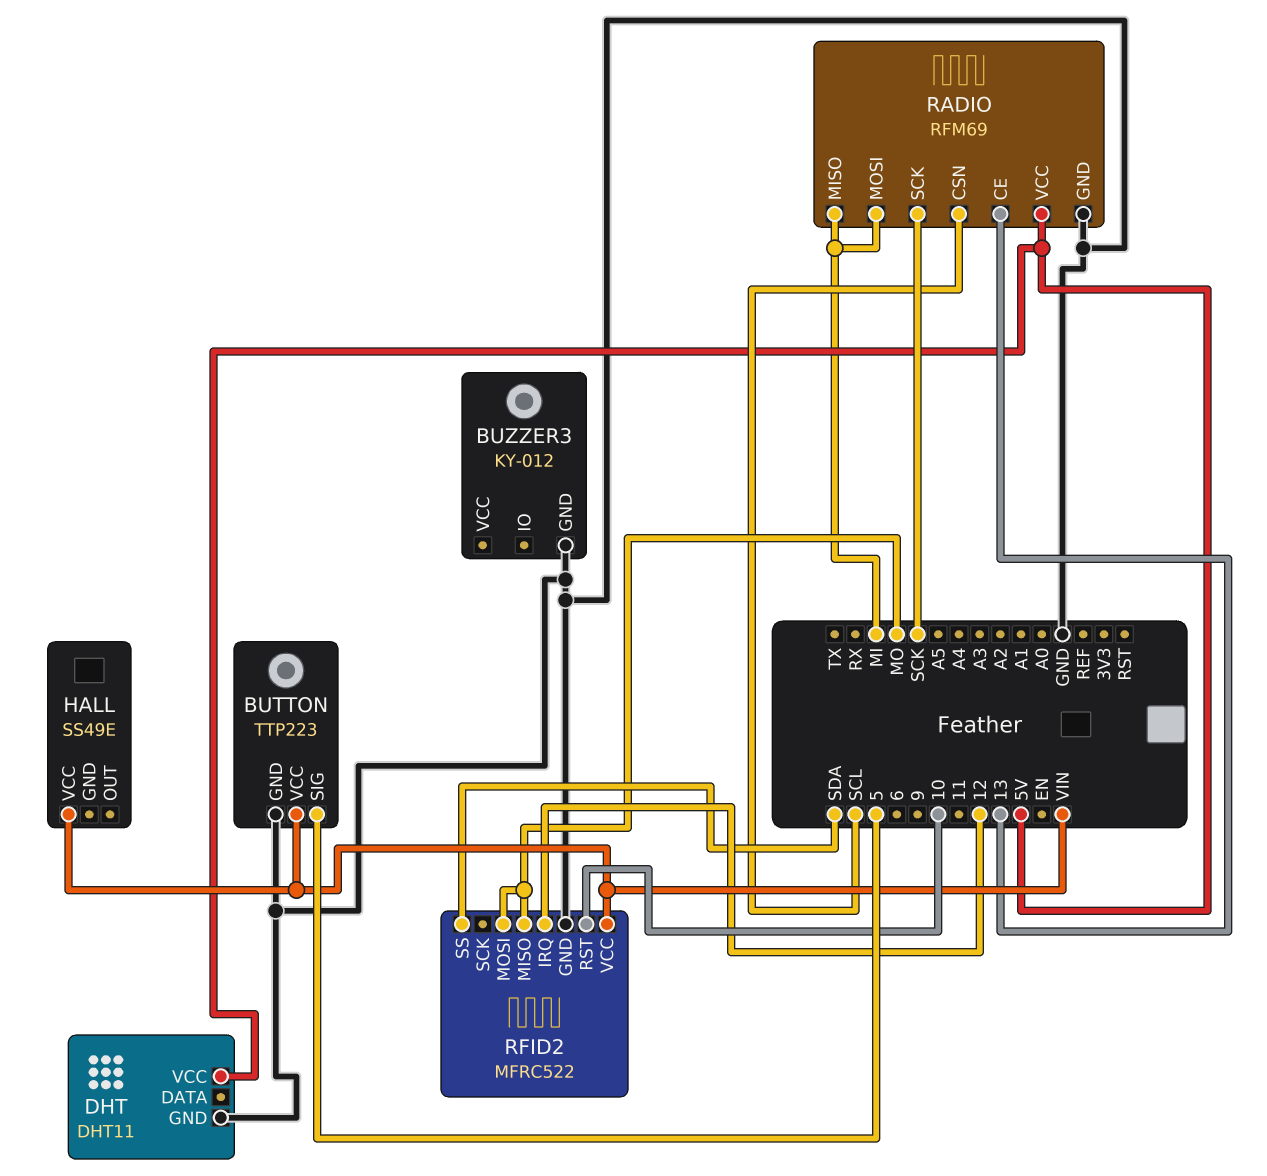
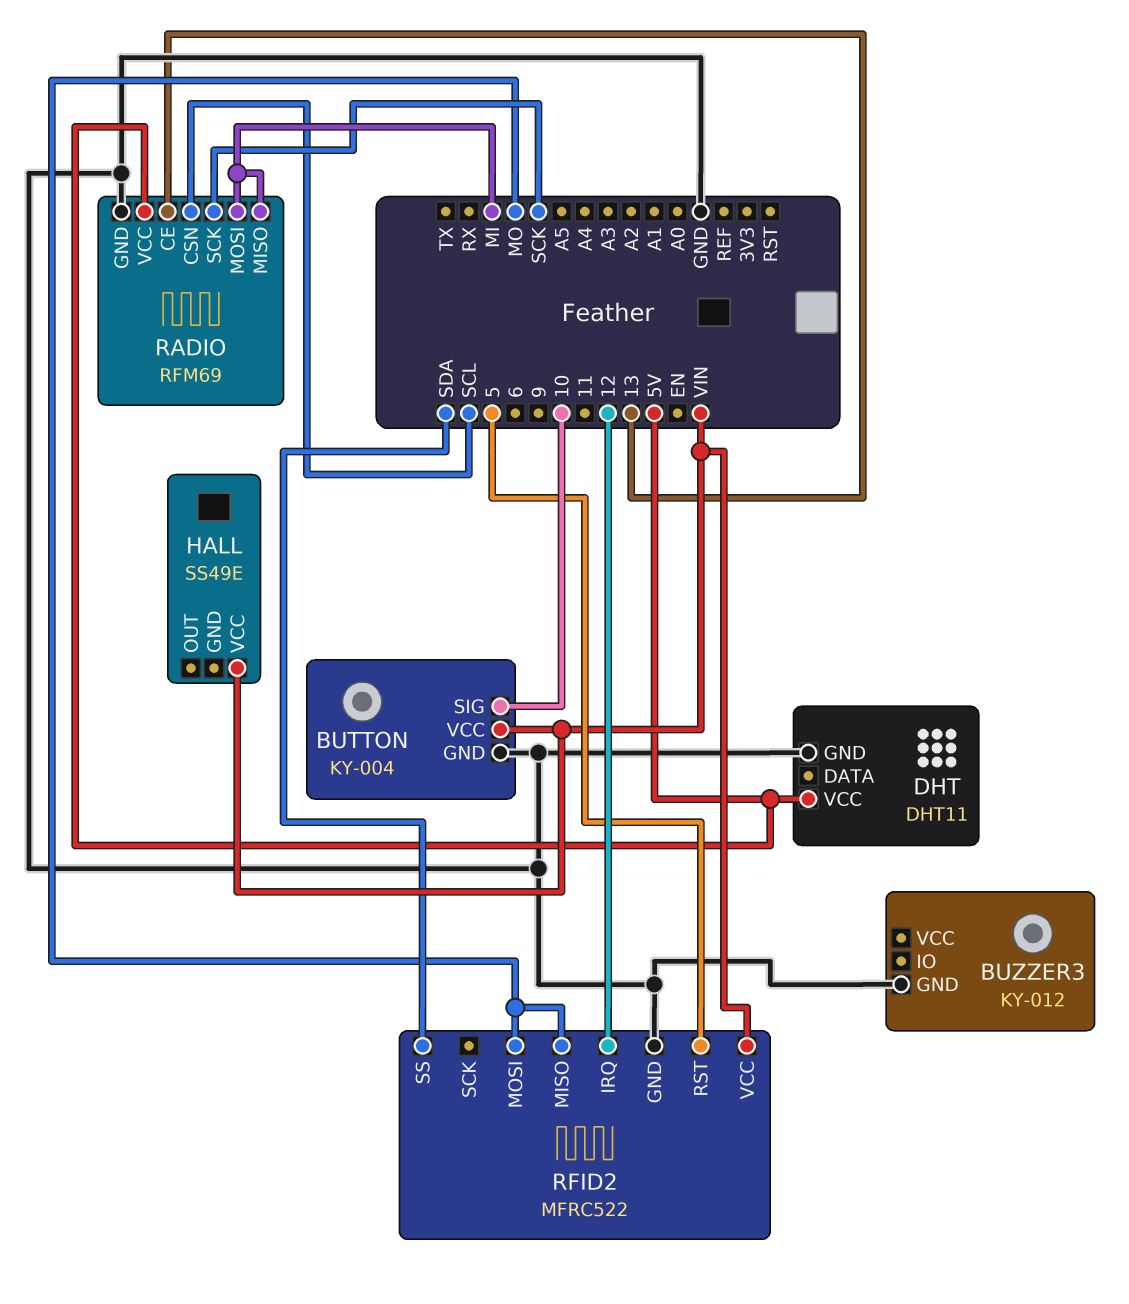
BUTTON: TTP223 -> KY-004
BUTTON pin SIG: 5 -> 10
RFID2 pin RST: 10 -> 5

